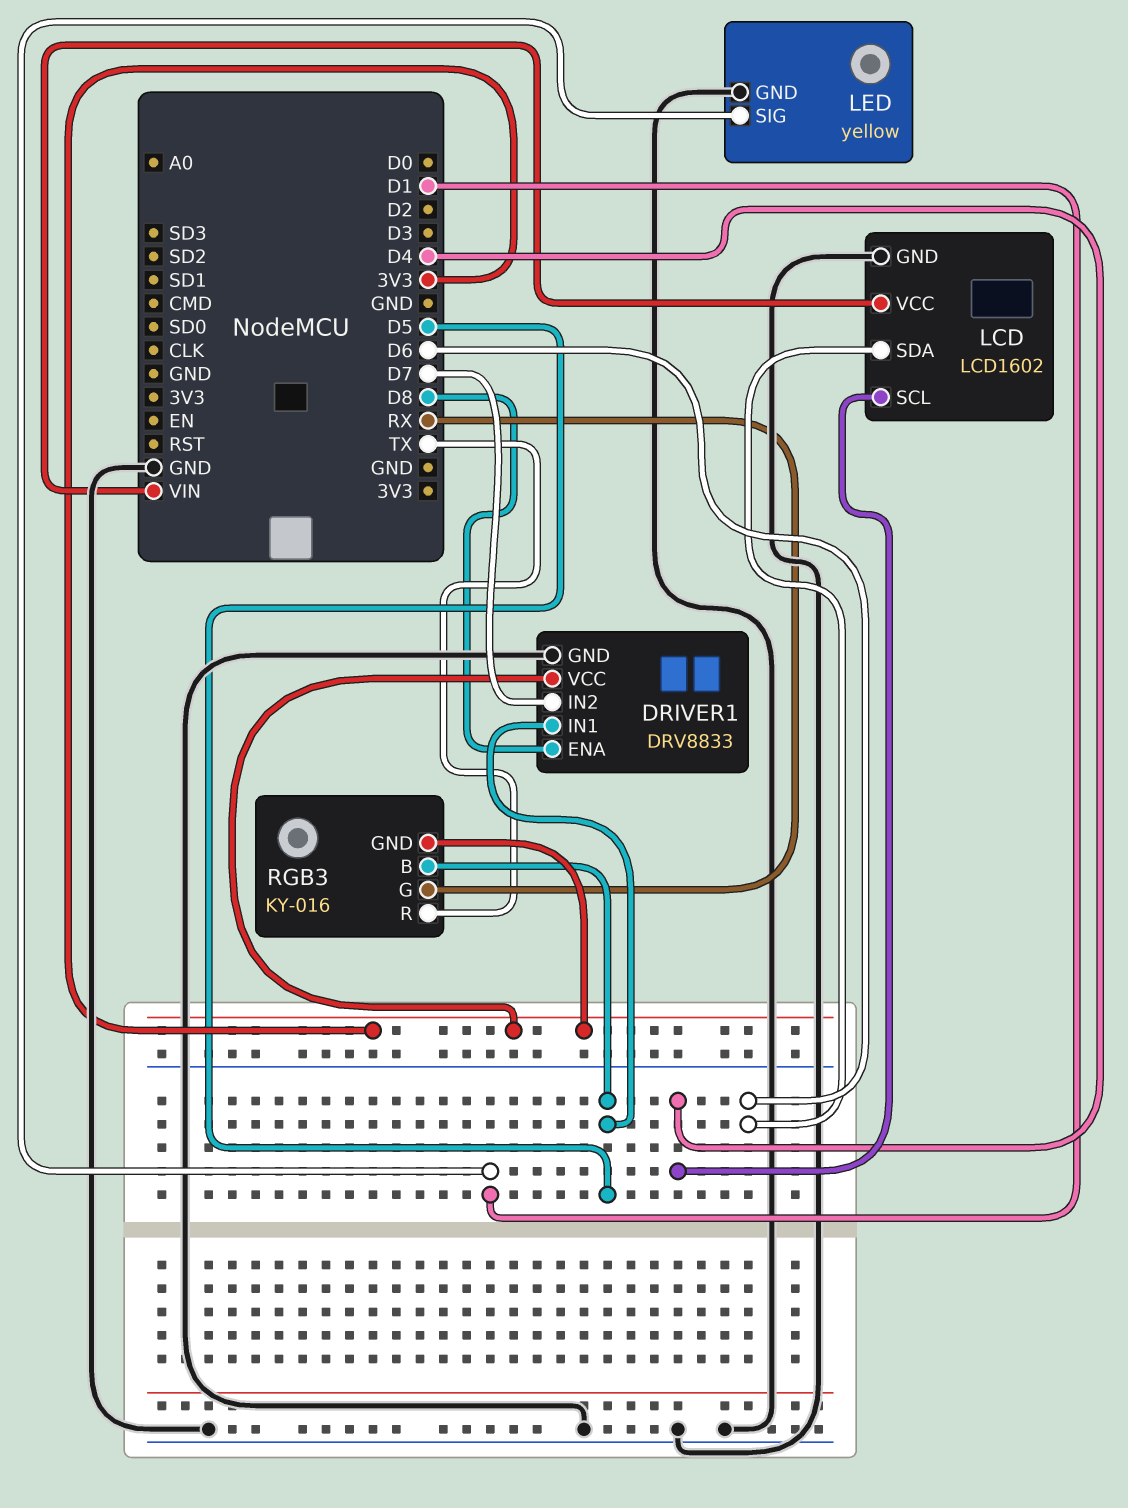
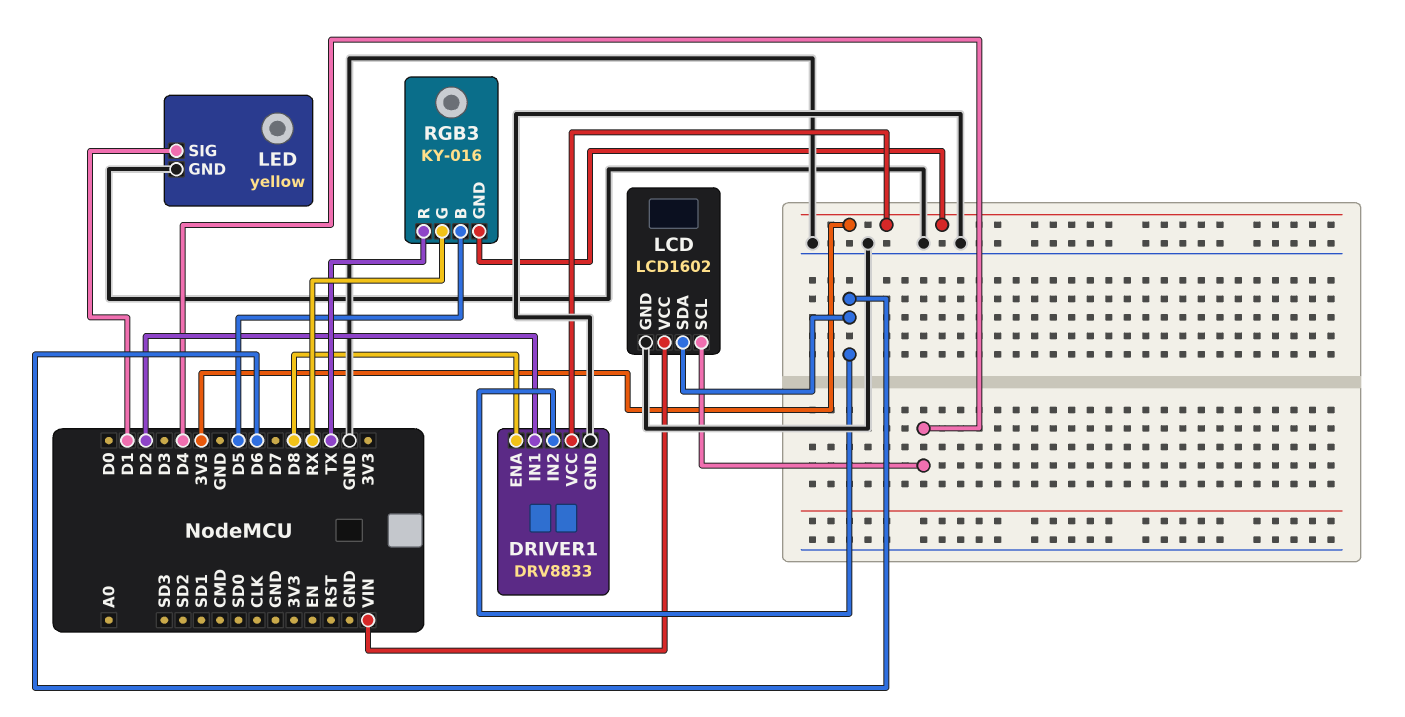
DRIVER1 pin IN1: D5 -> D2
DRIVER1 pin IN2: D7 -> D6

